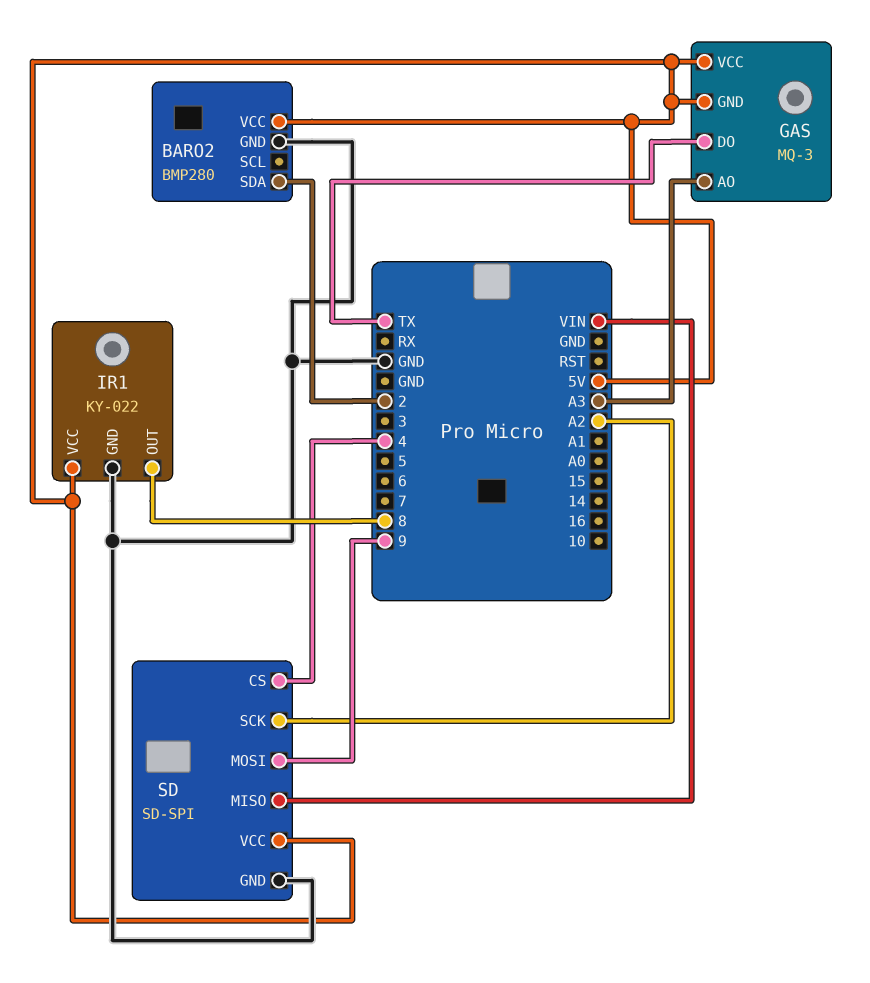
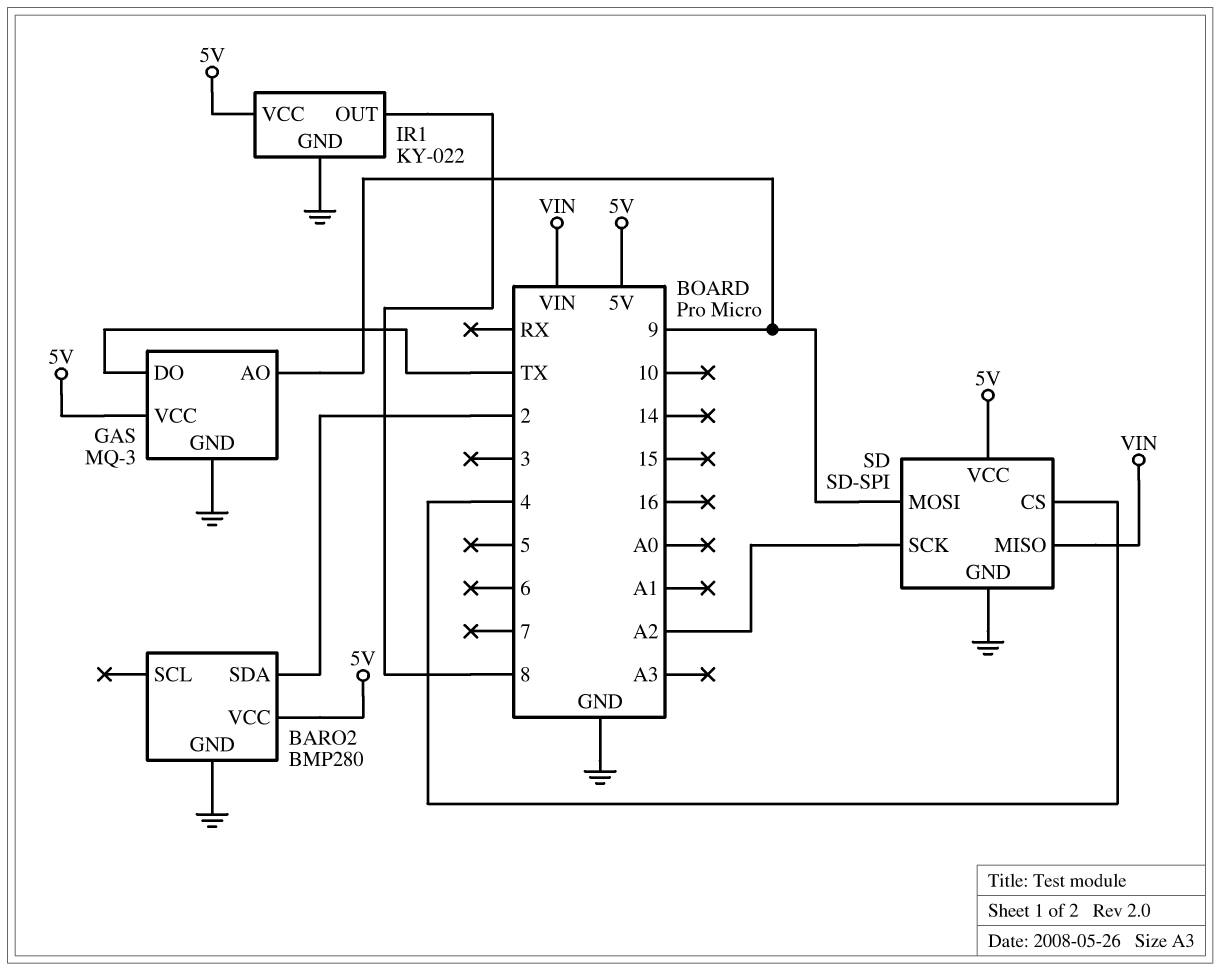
GAS pin AO: A3 -> 9
GAS pin GND: 5V -> GND

